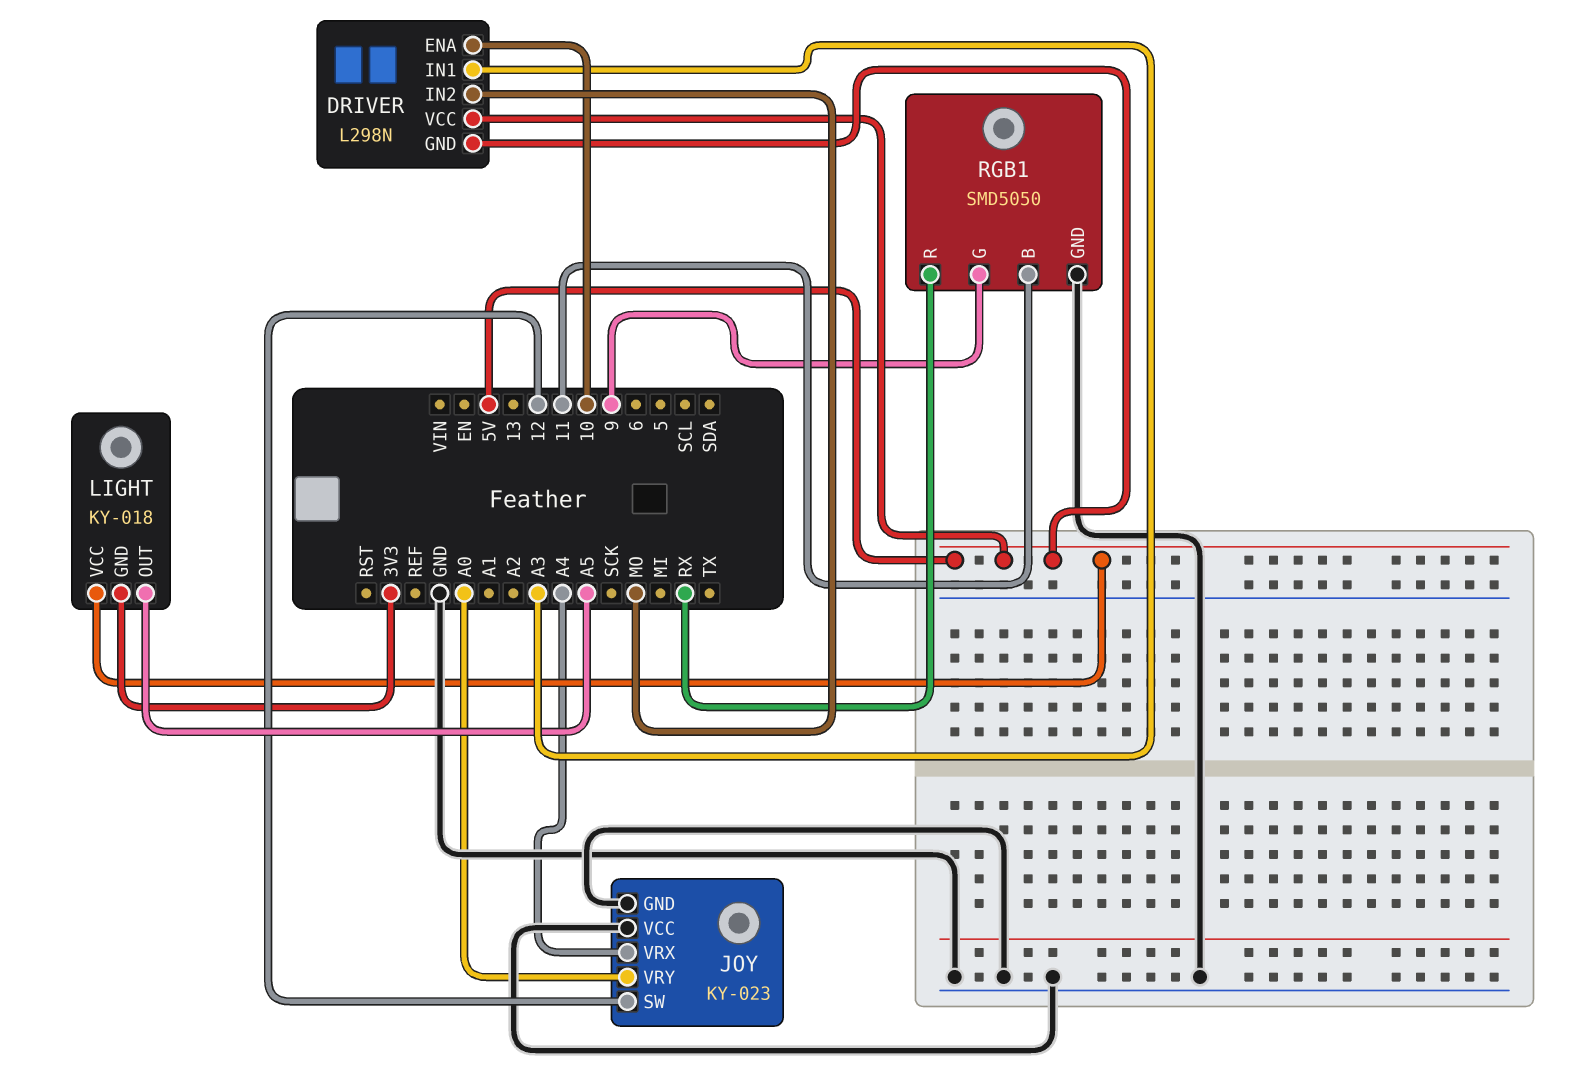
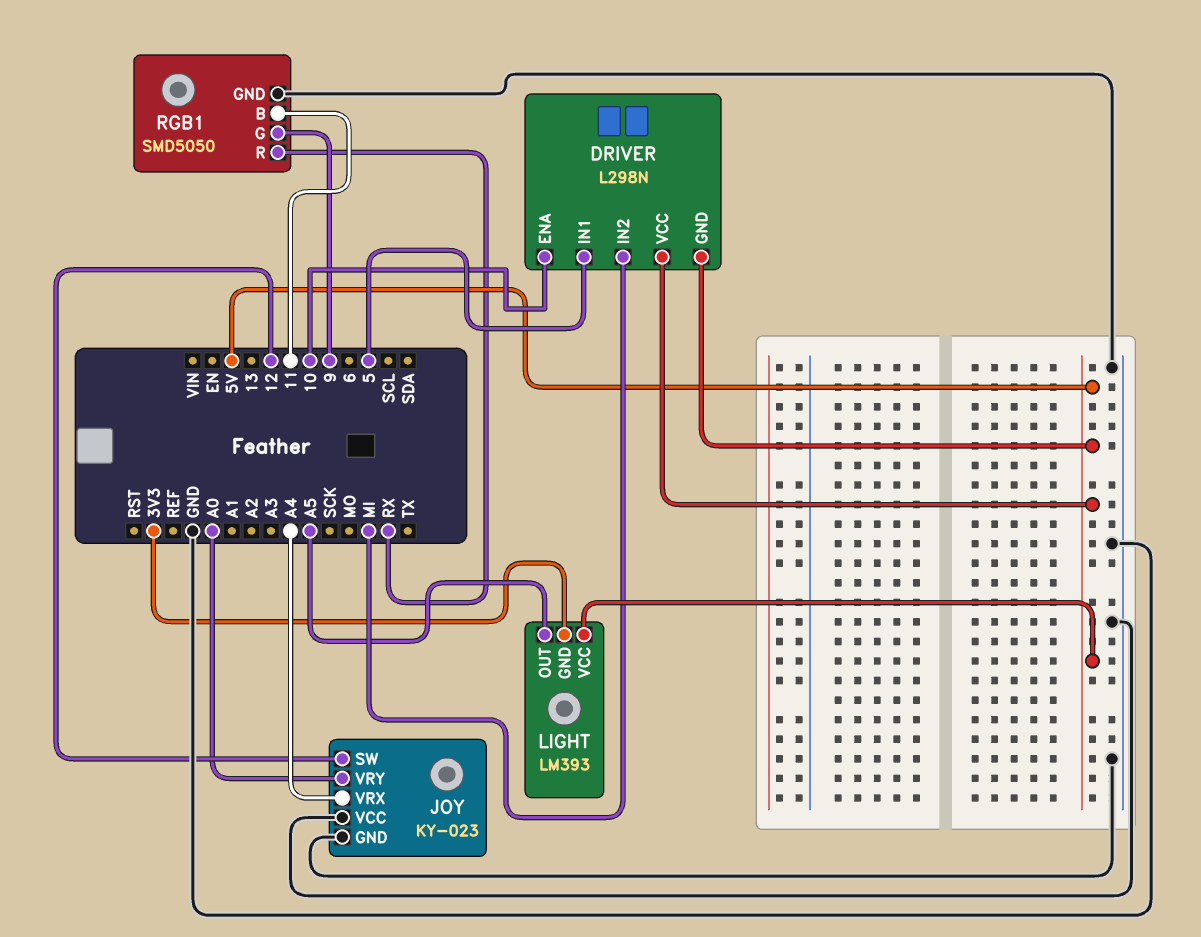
DRIVER pin IN1: A3 -> 5
DRIVER pin IN2: MO -> MI
LIGHT: KY-018 -> LM393

